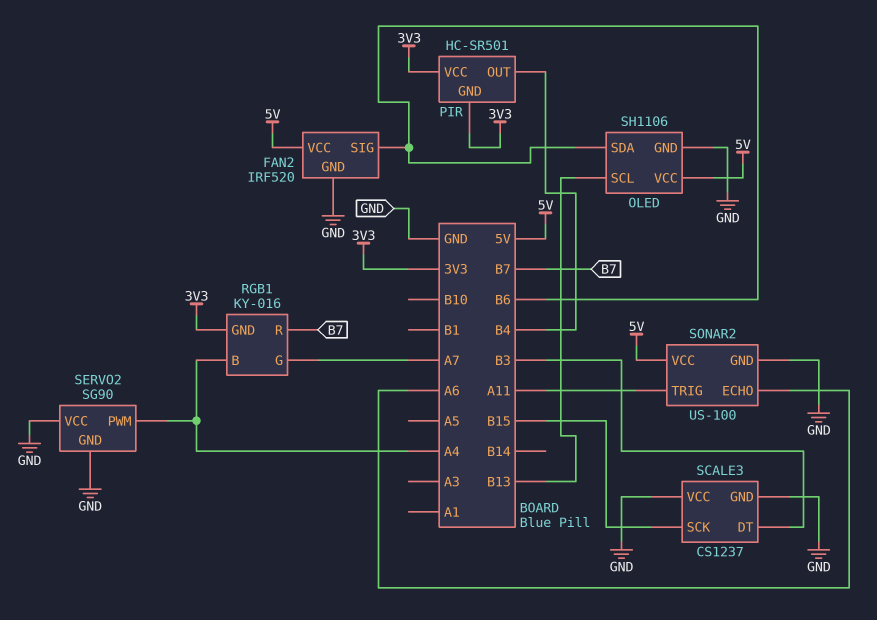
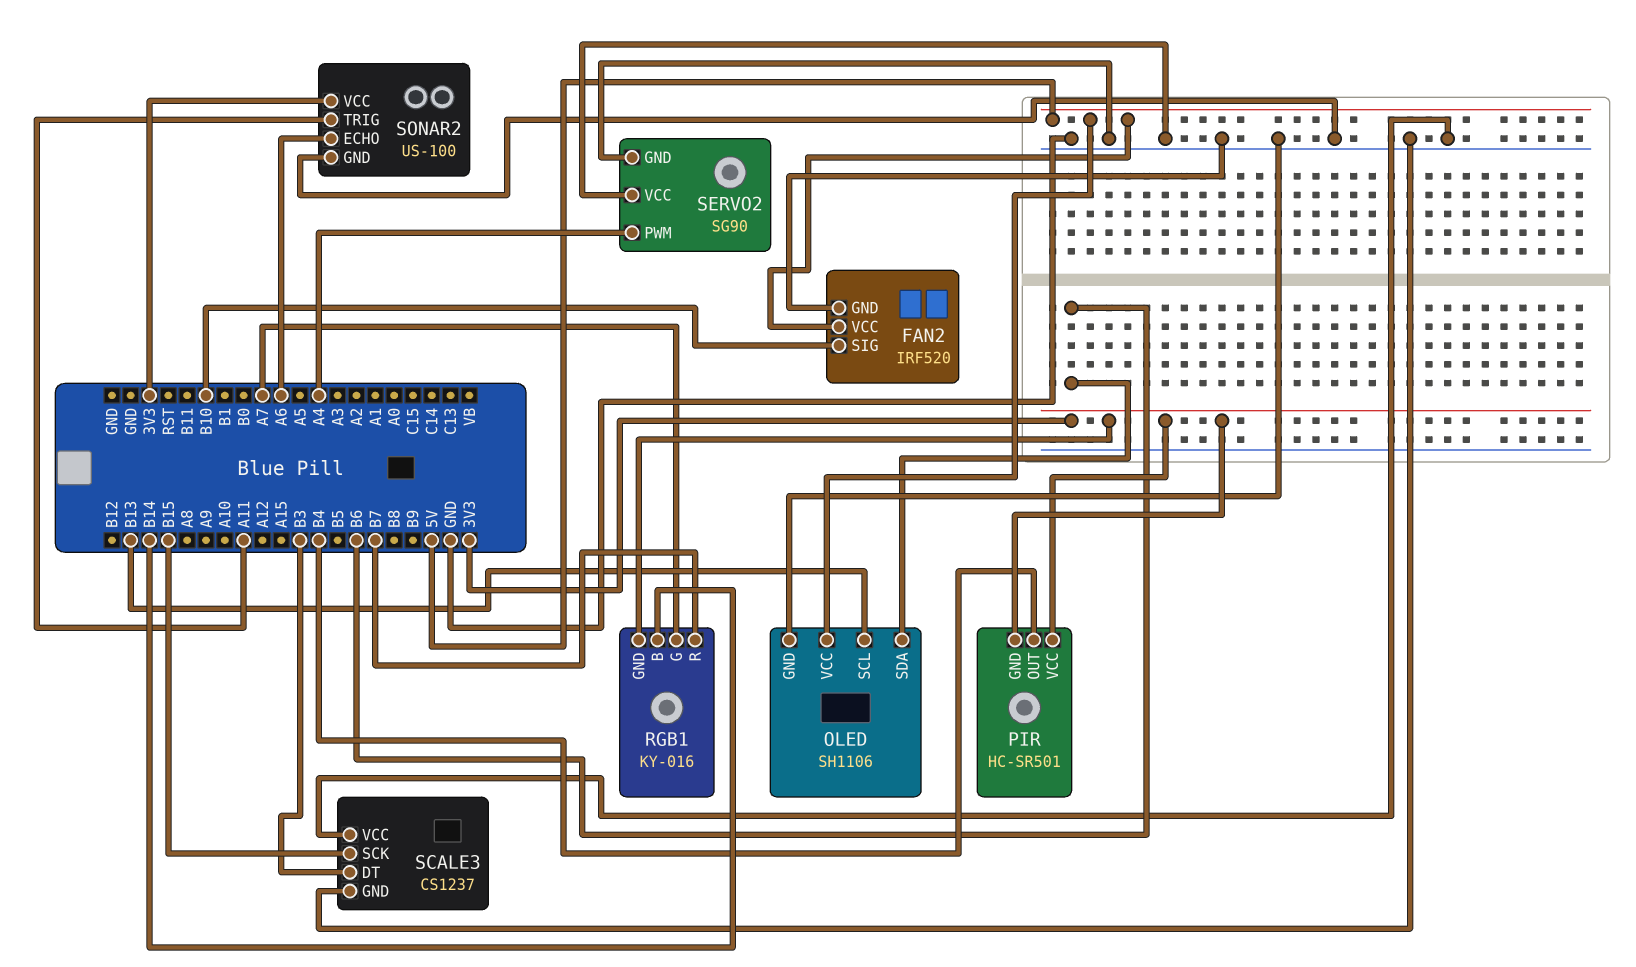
FAN2 pin SIG: B6 -> B10
RGB1 pin B: A4 -> B14
SONAR2 pin VCC: 5V -> 3V3

